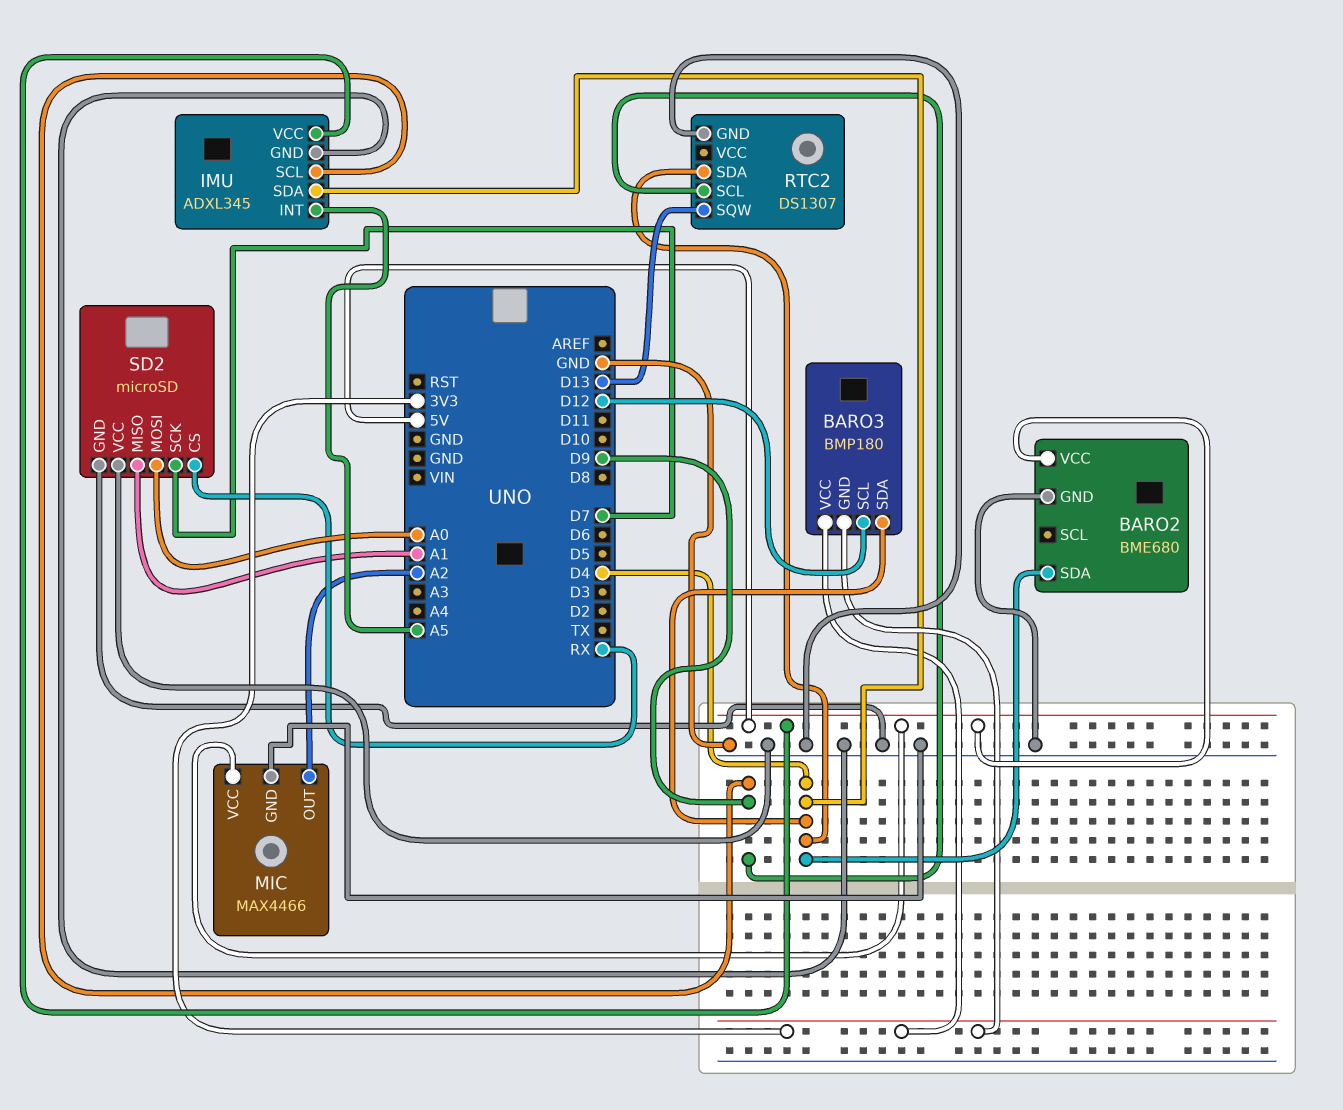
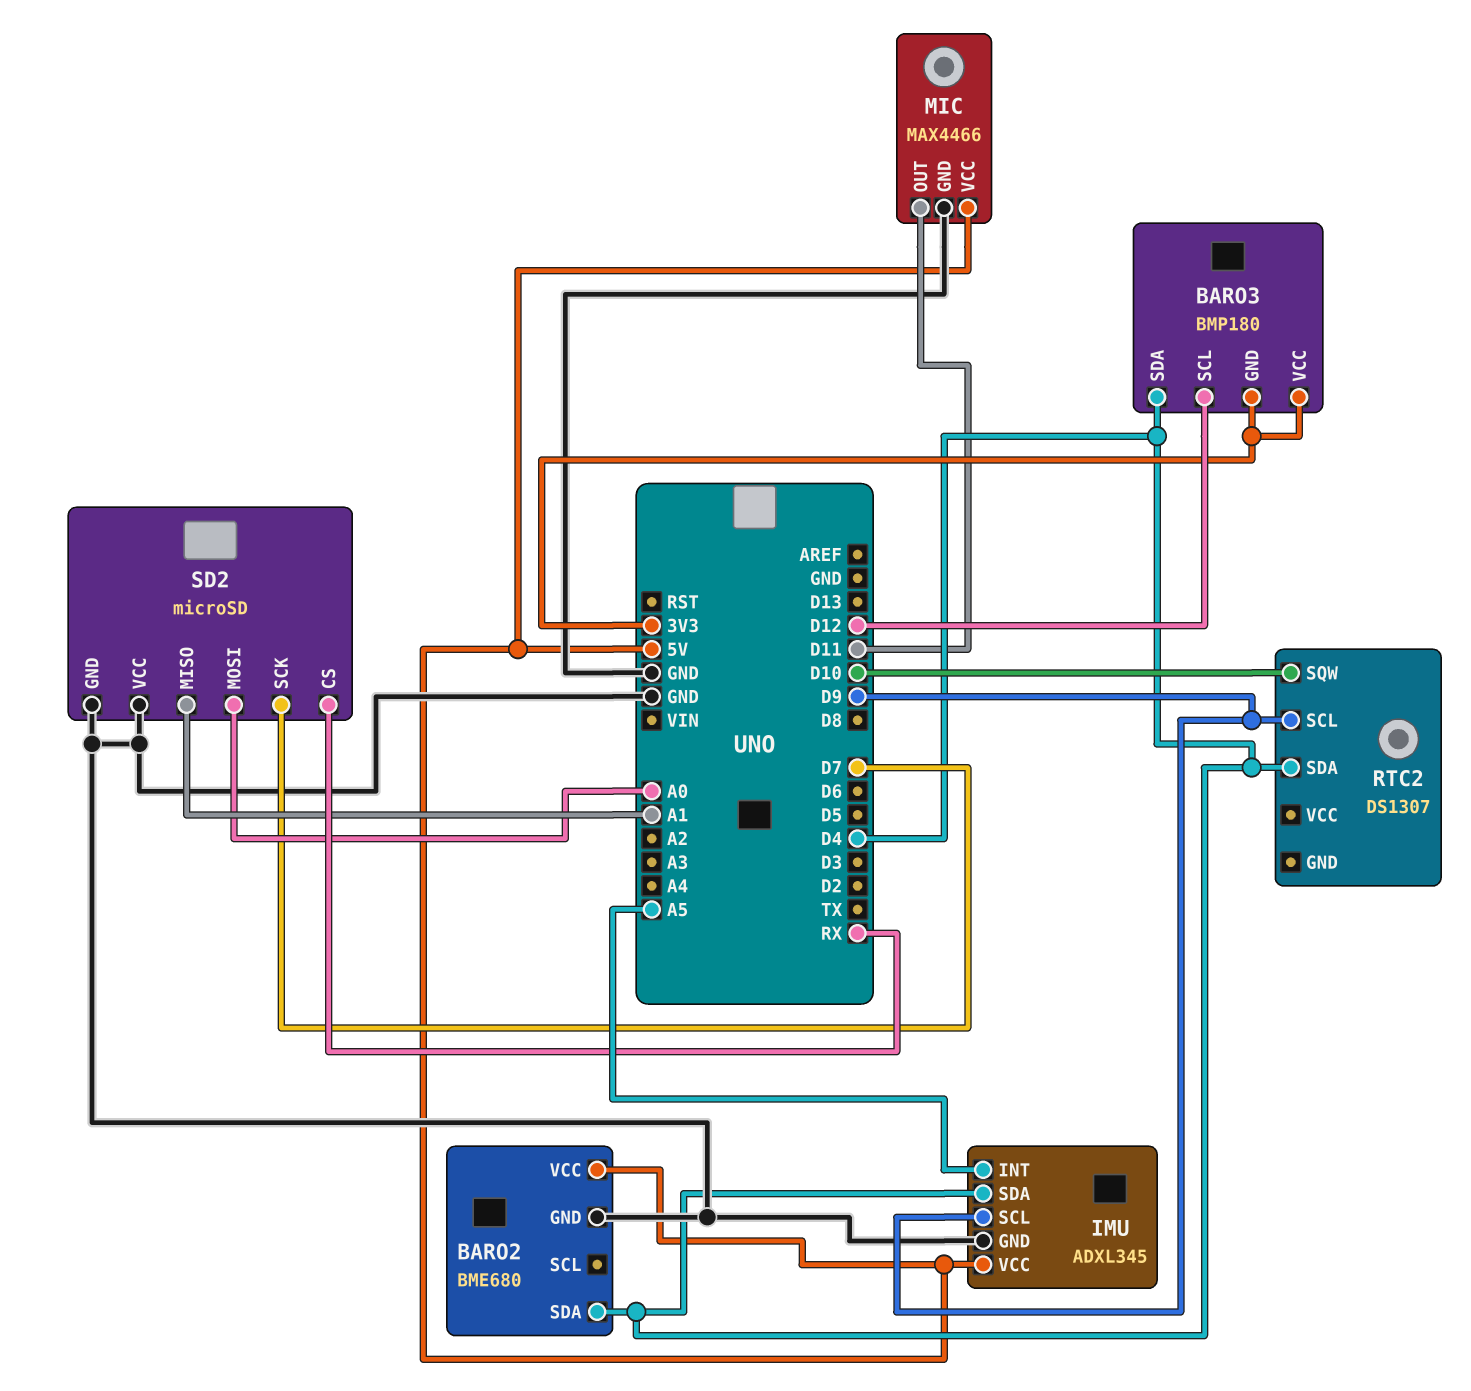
MIC pin OUT: A2 -> D11
RTC2 pin GND: GND -> none
RTC2 pin SQW: D13 -> D10

